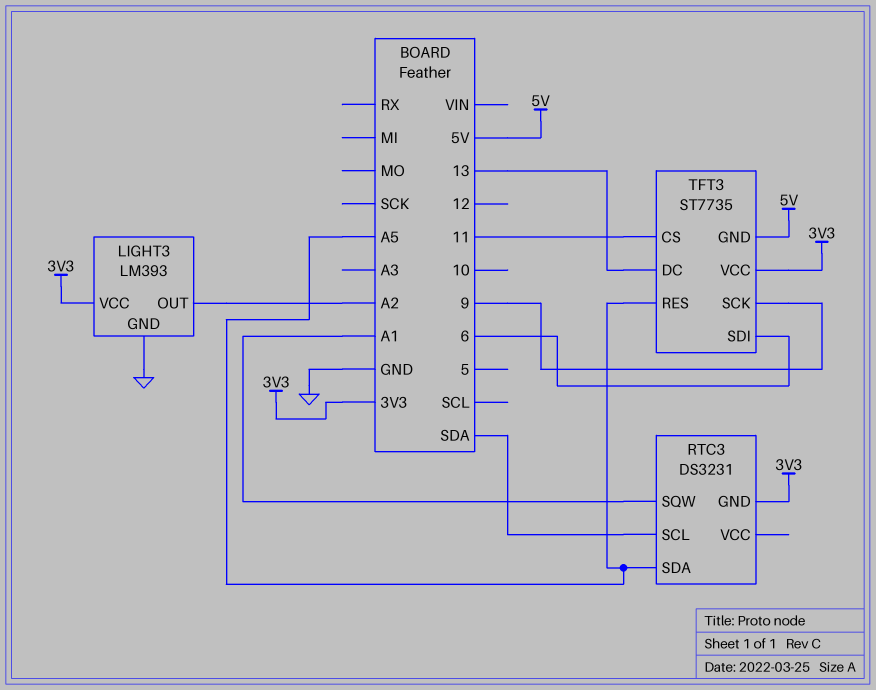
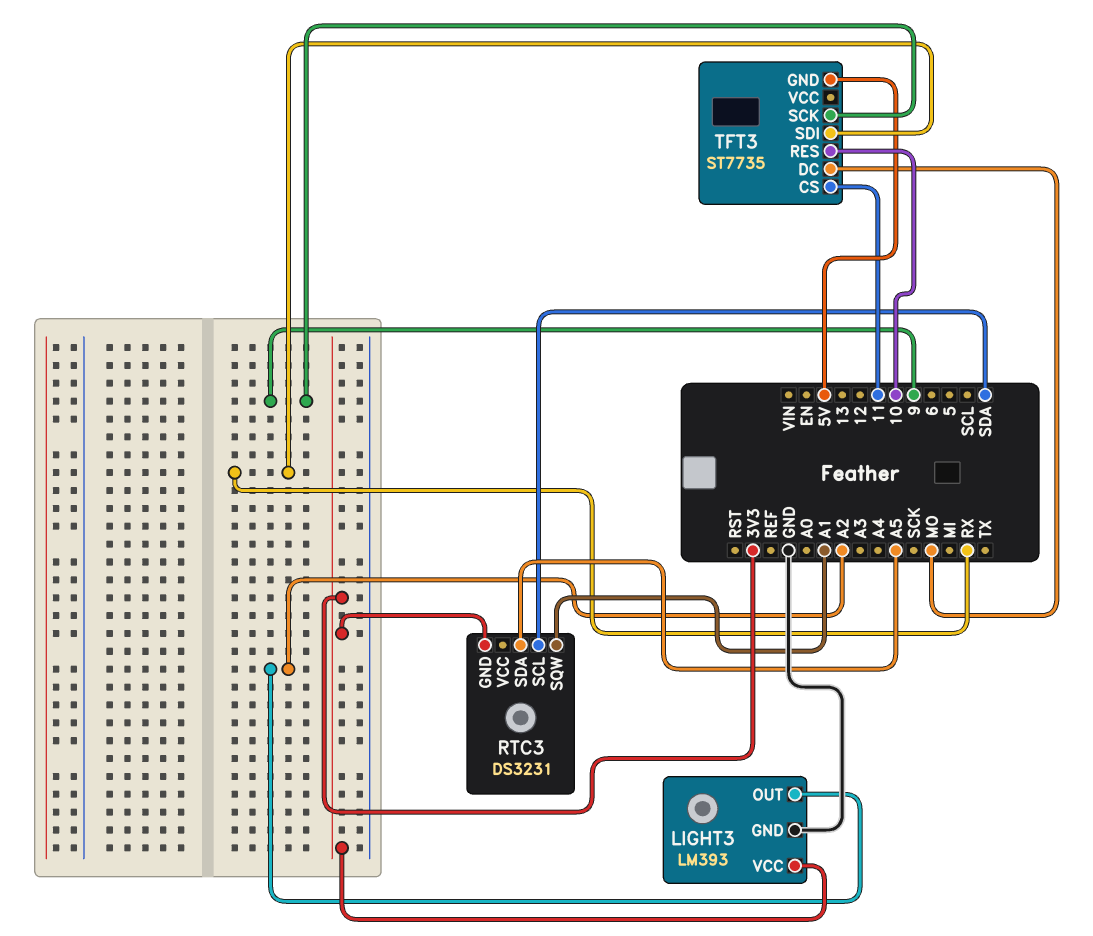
TFT3 pin DC: 13 -> MO
TFT3 pin RES: A5 -> 10
TFT3 pin SDI: 6 -> RX
TFT3 pin VCC: 3V3 -> none

